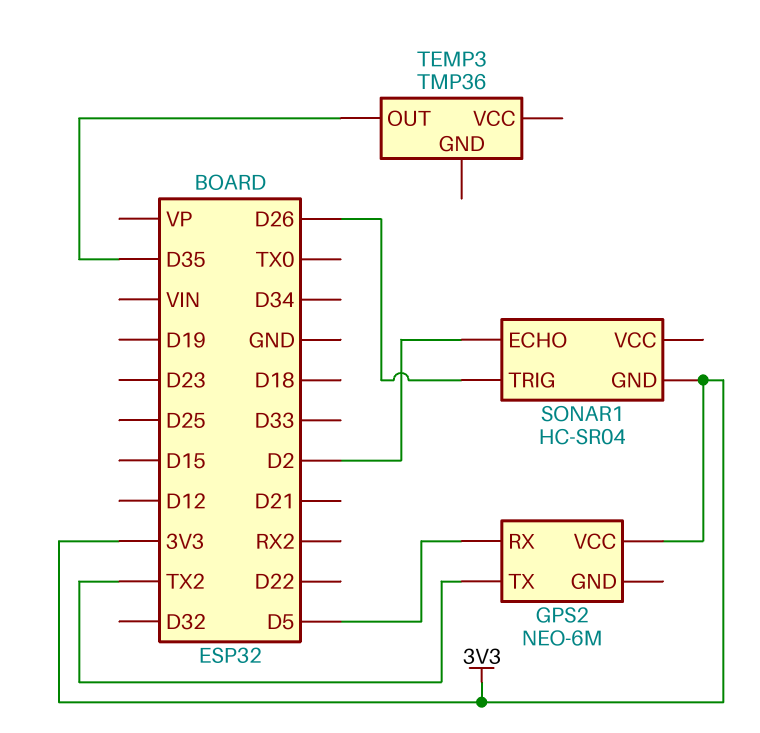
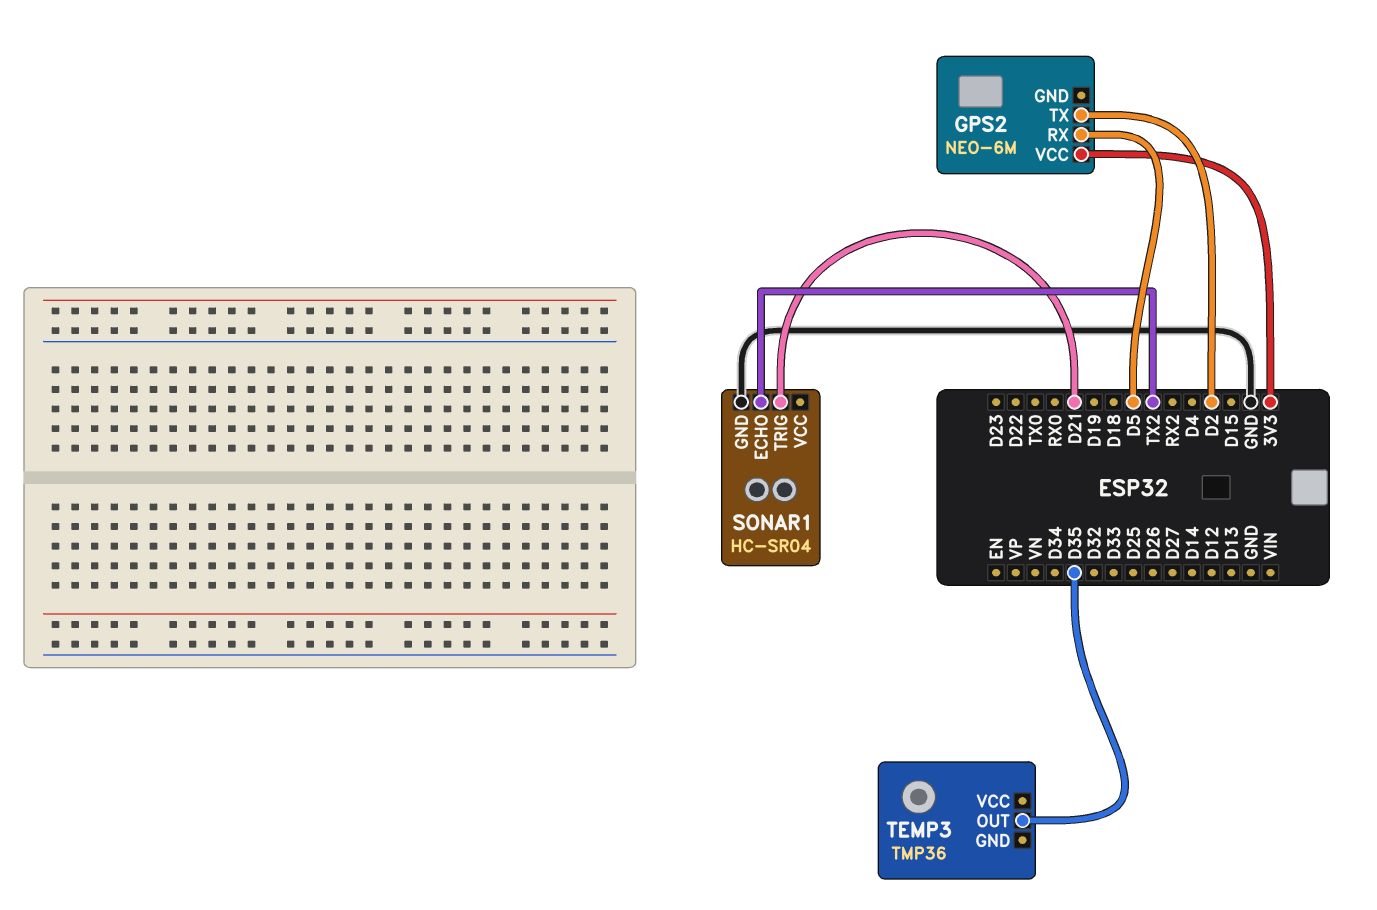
GPS2 pin TX: TX2 -> D2
SONAR1 pin ECHO: D2 -> TX2
SONAR1 pin GND: 3V3 -> GND
SONAR1 pin TRIG: D26 -> D21

